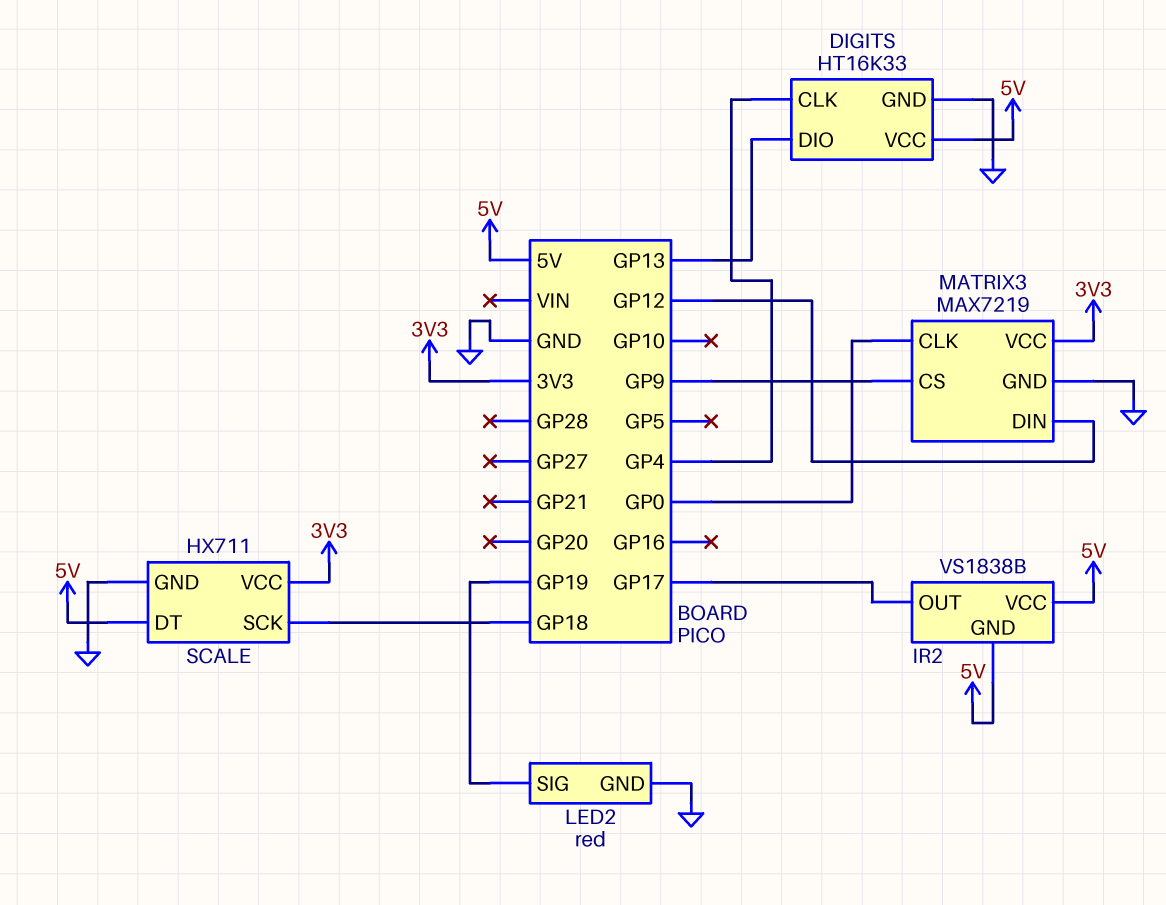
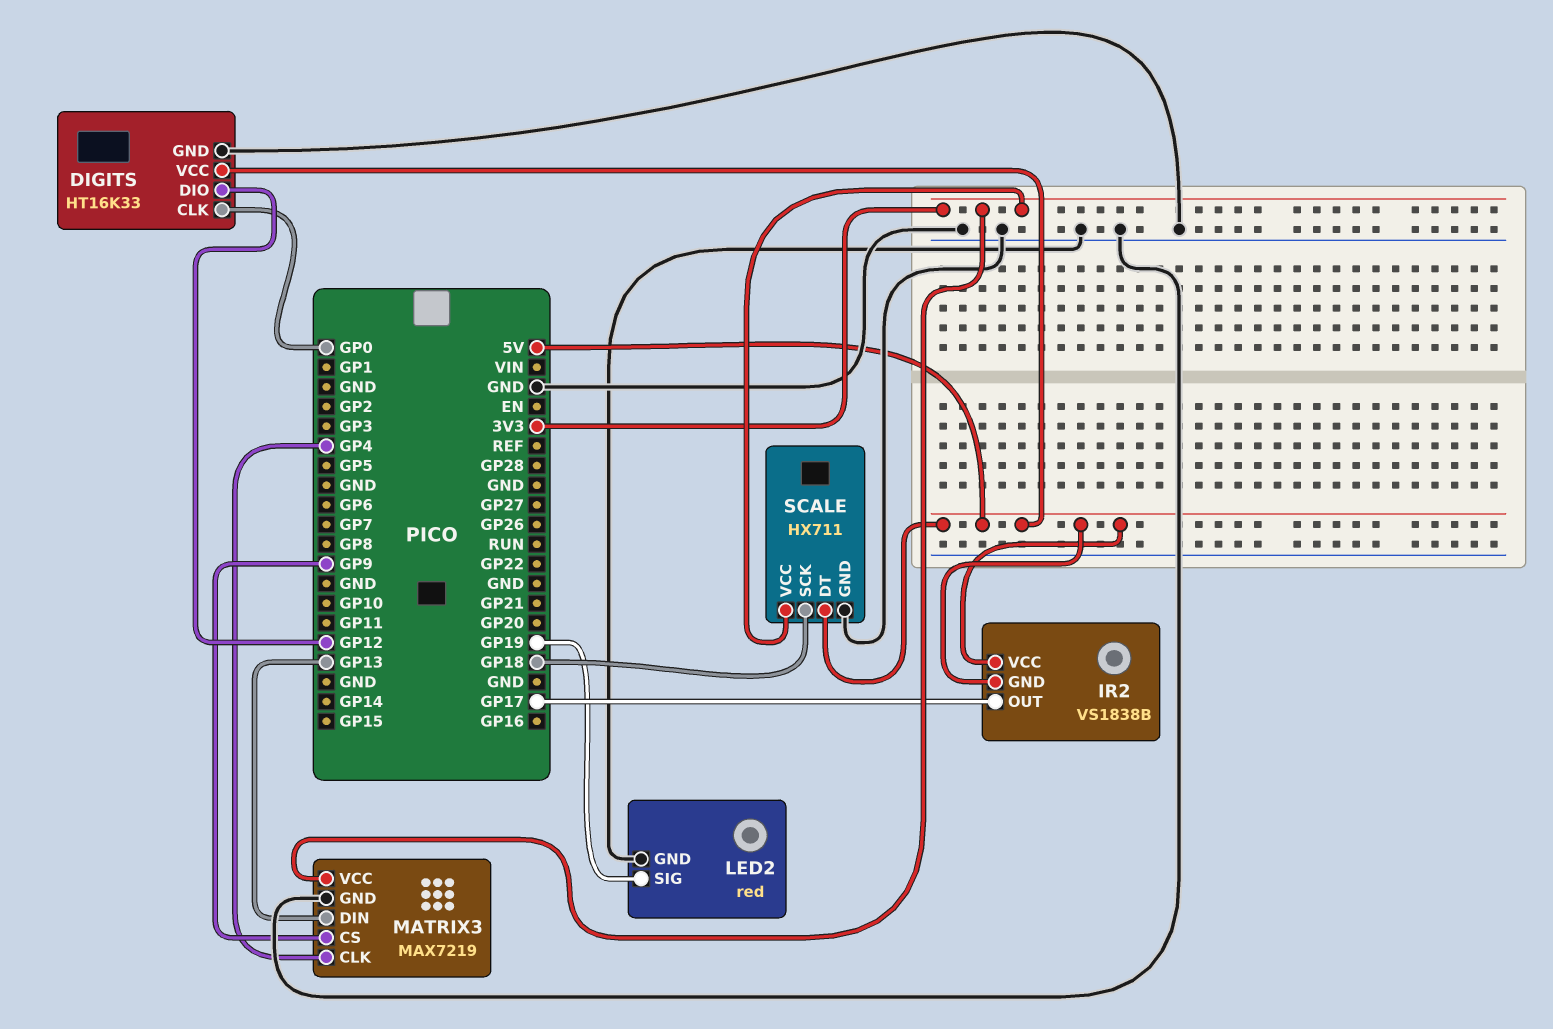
DIGITS pin CLK: GP4 -> GP0
DIGITS pin DIO: GP13 -> GP12
MATRIX3 pin CLK: GP0 -> GP4
MATRIX3 pin DIN: GP12 -> GP13

